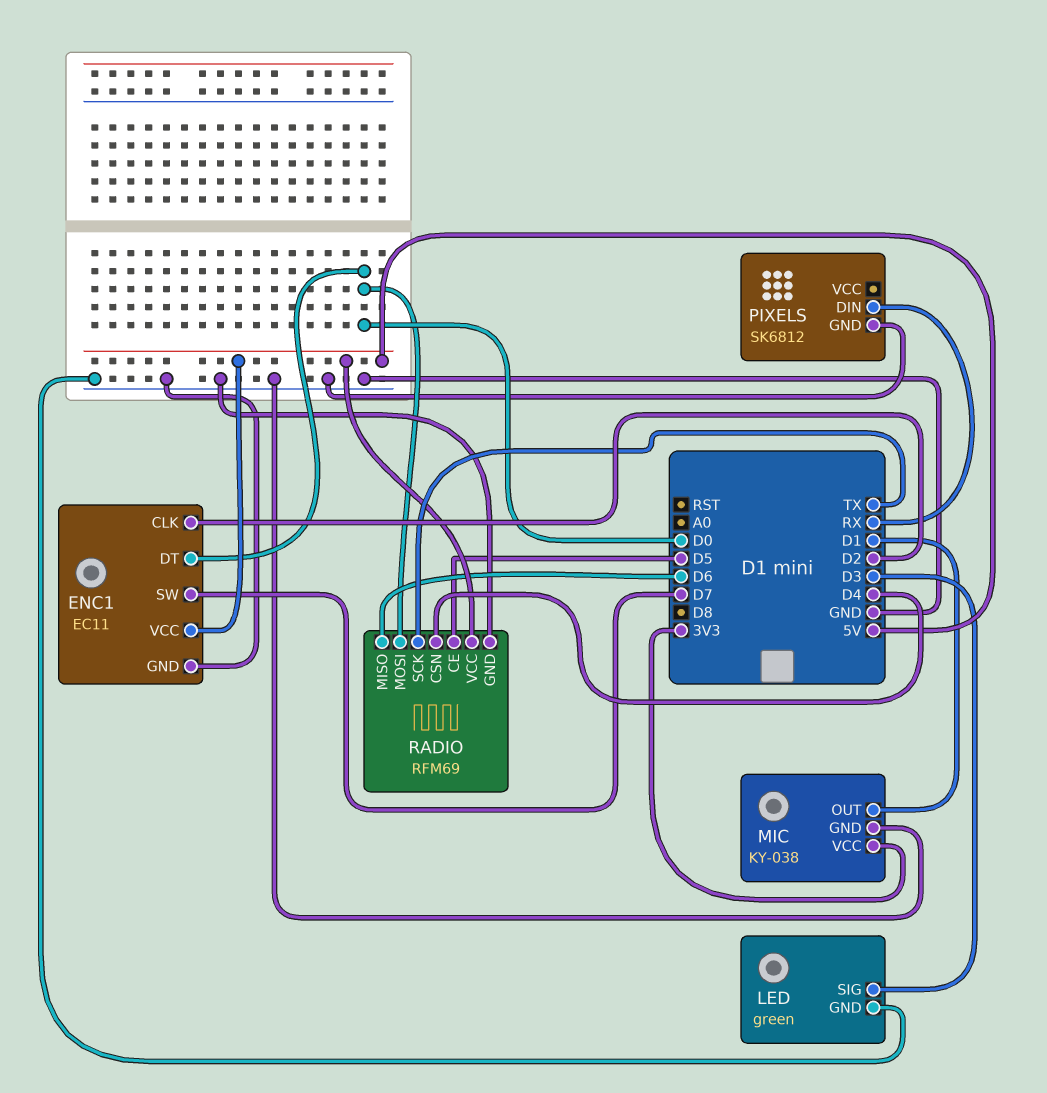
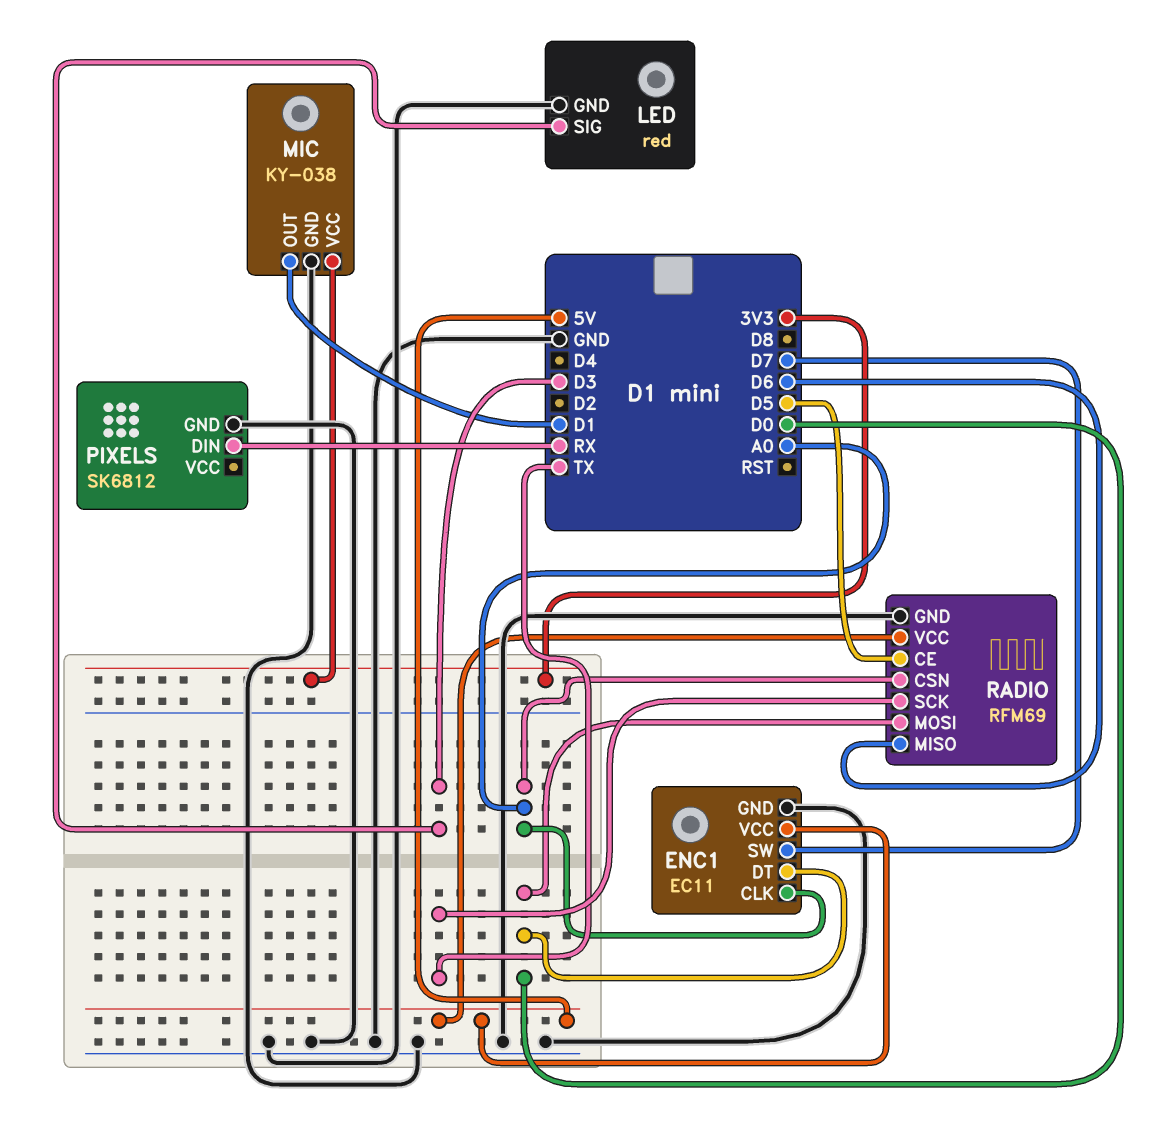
ENC1 pin CLK: D2 -> A0
LED: green -> red
RADIO pin CSN: D4 -> A0

